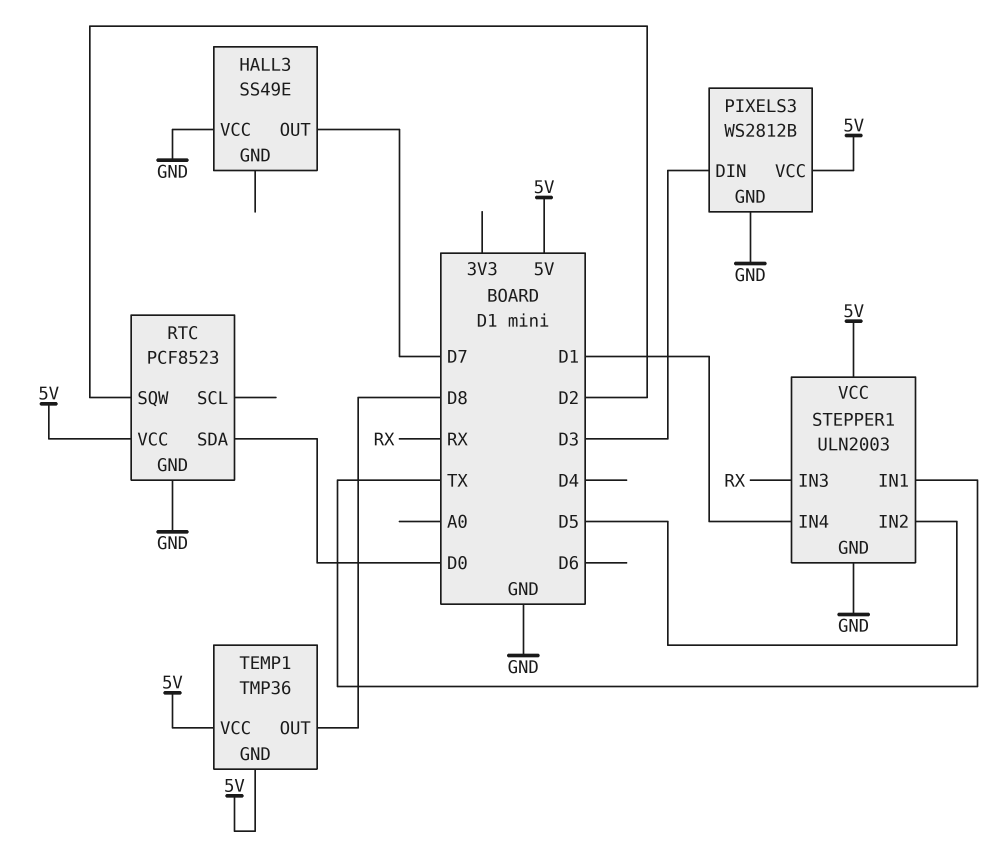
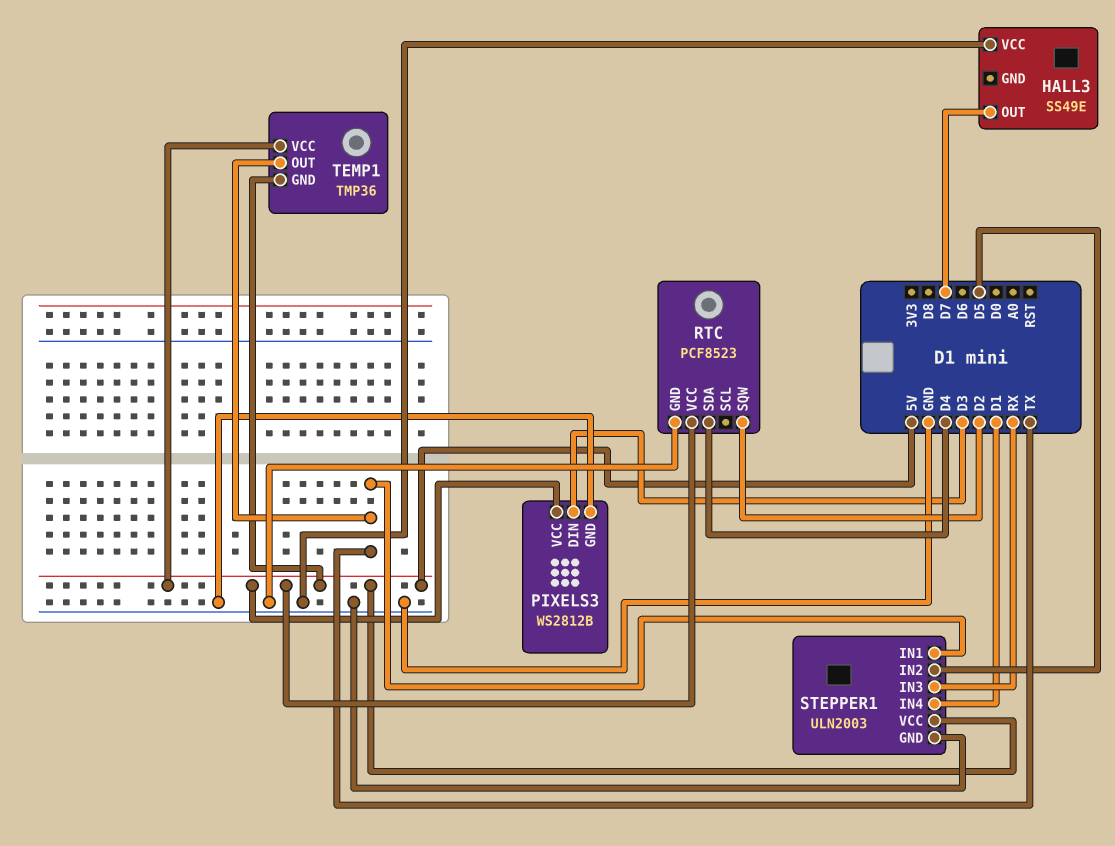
RTC pin SDA: D0 -> D4
TEMP1 pin OUT: D8 -> TX

